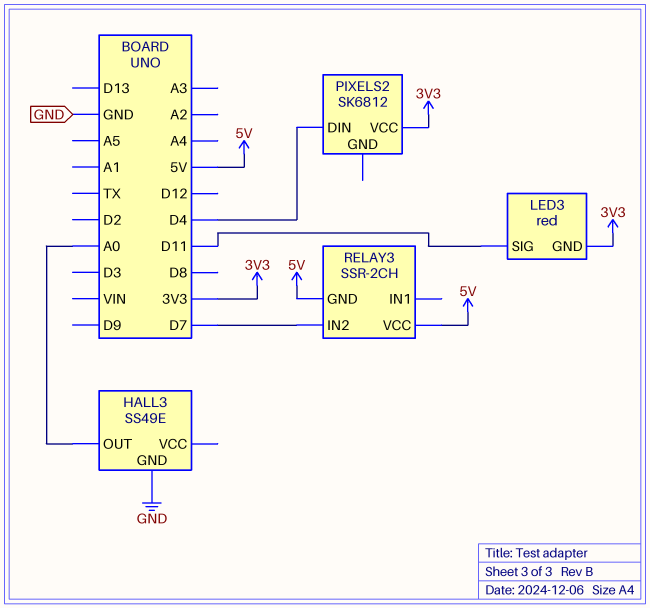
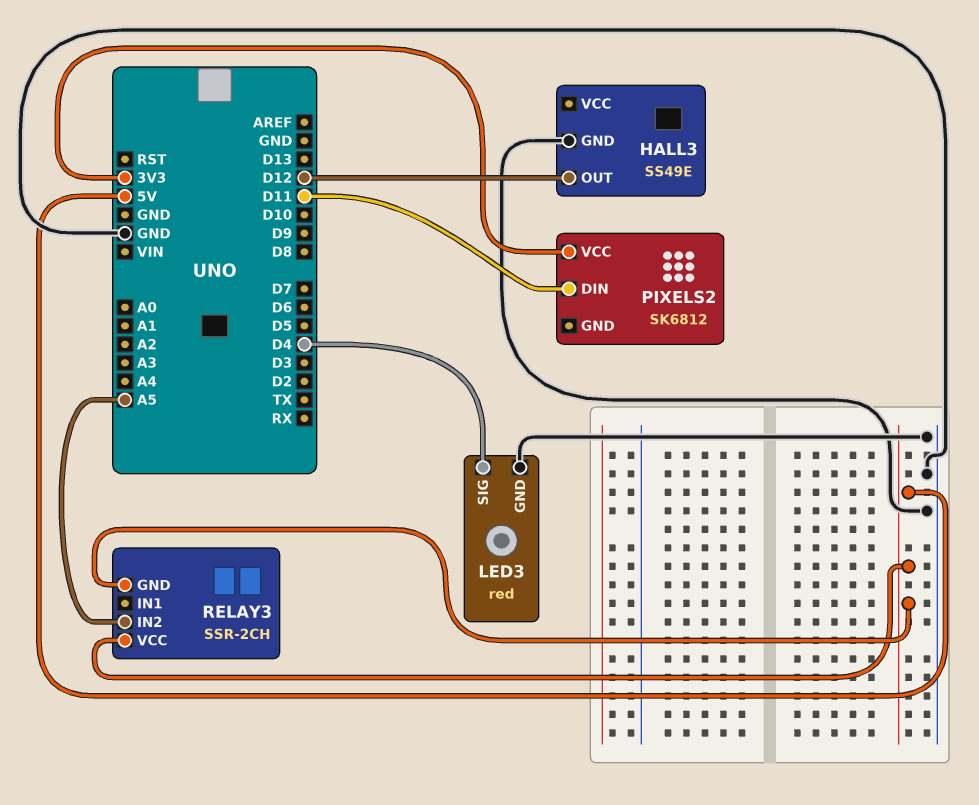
HALL3 pin OUT: A0 -> D12
LED3 pin GND: 3V3 -> GND
LED3 pin SIG: D11 -> D4
PIXELS2 pin DIN: D4 -> D11
RELAY3 pin IN2: D7 -> A5

